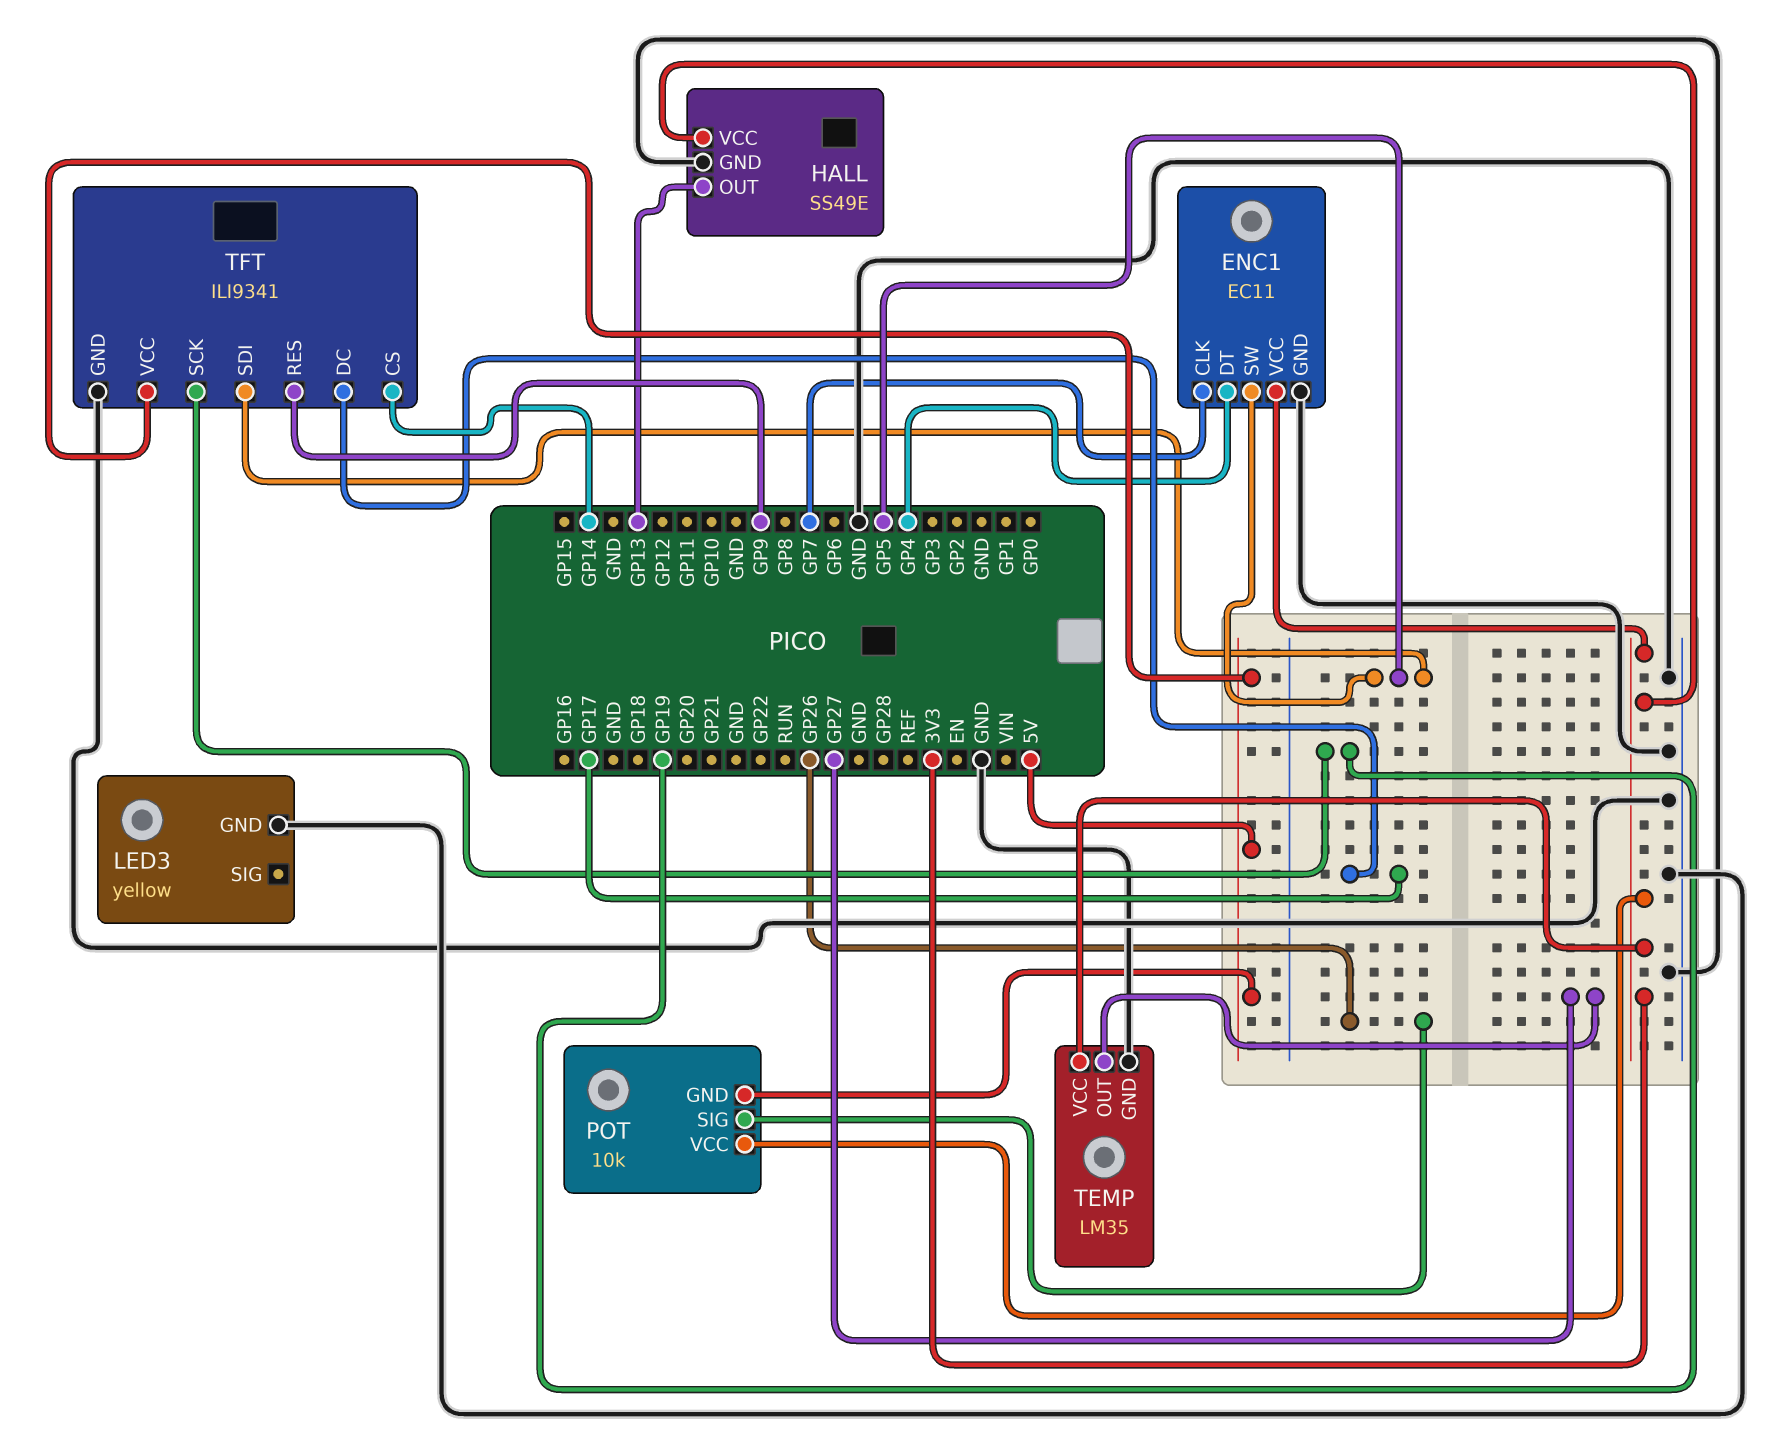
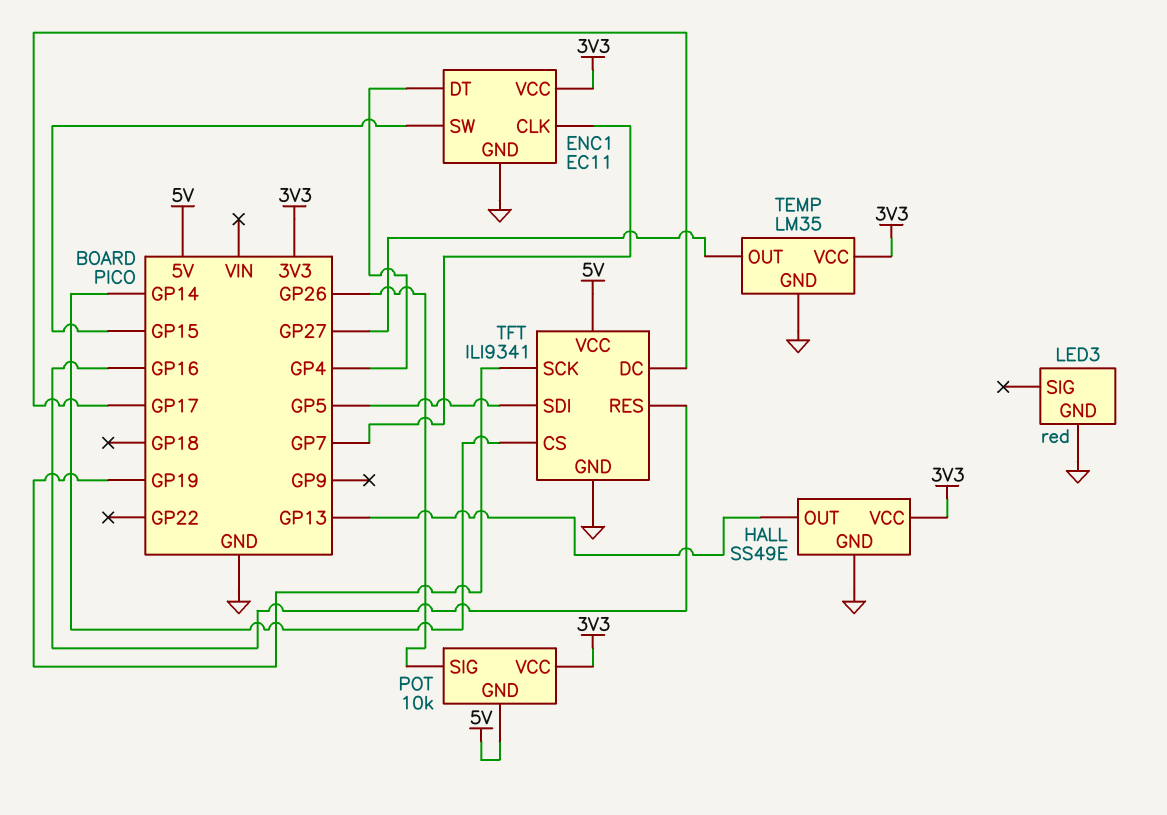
ENC1 pin SW: GP5 -> GP15
LED3: yellow -> red
TFT pin RES: GP9 -> GP16

